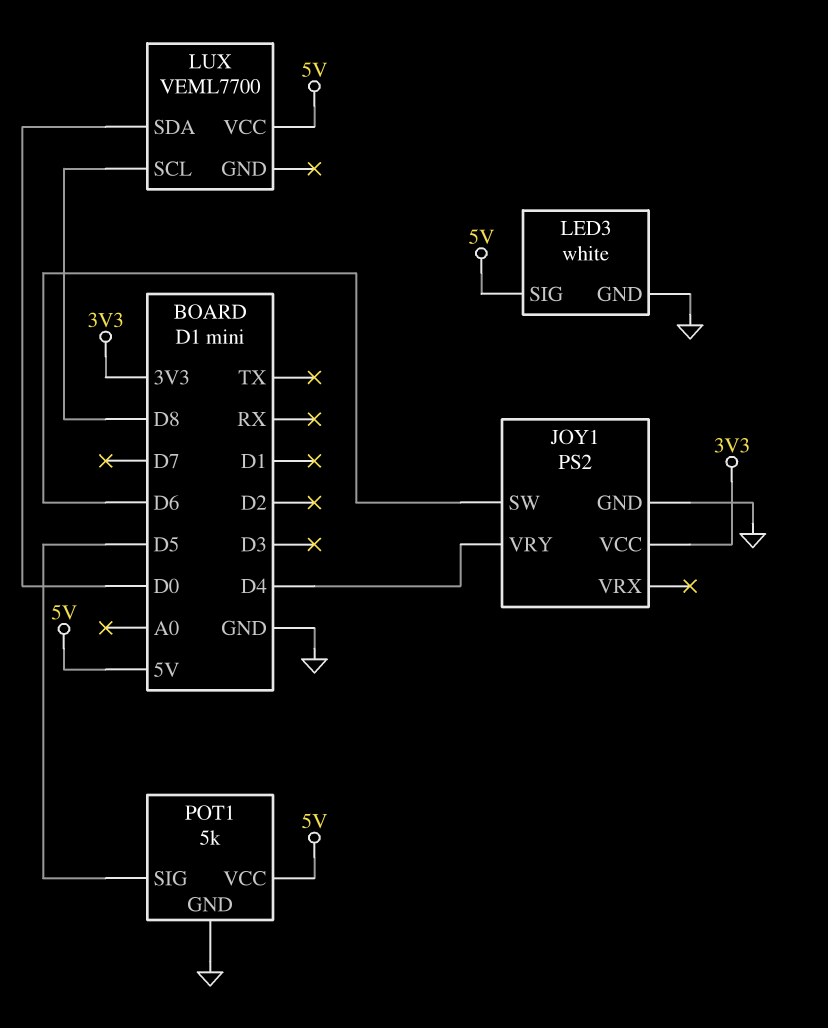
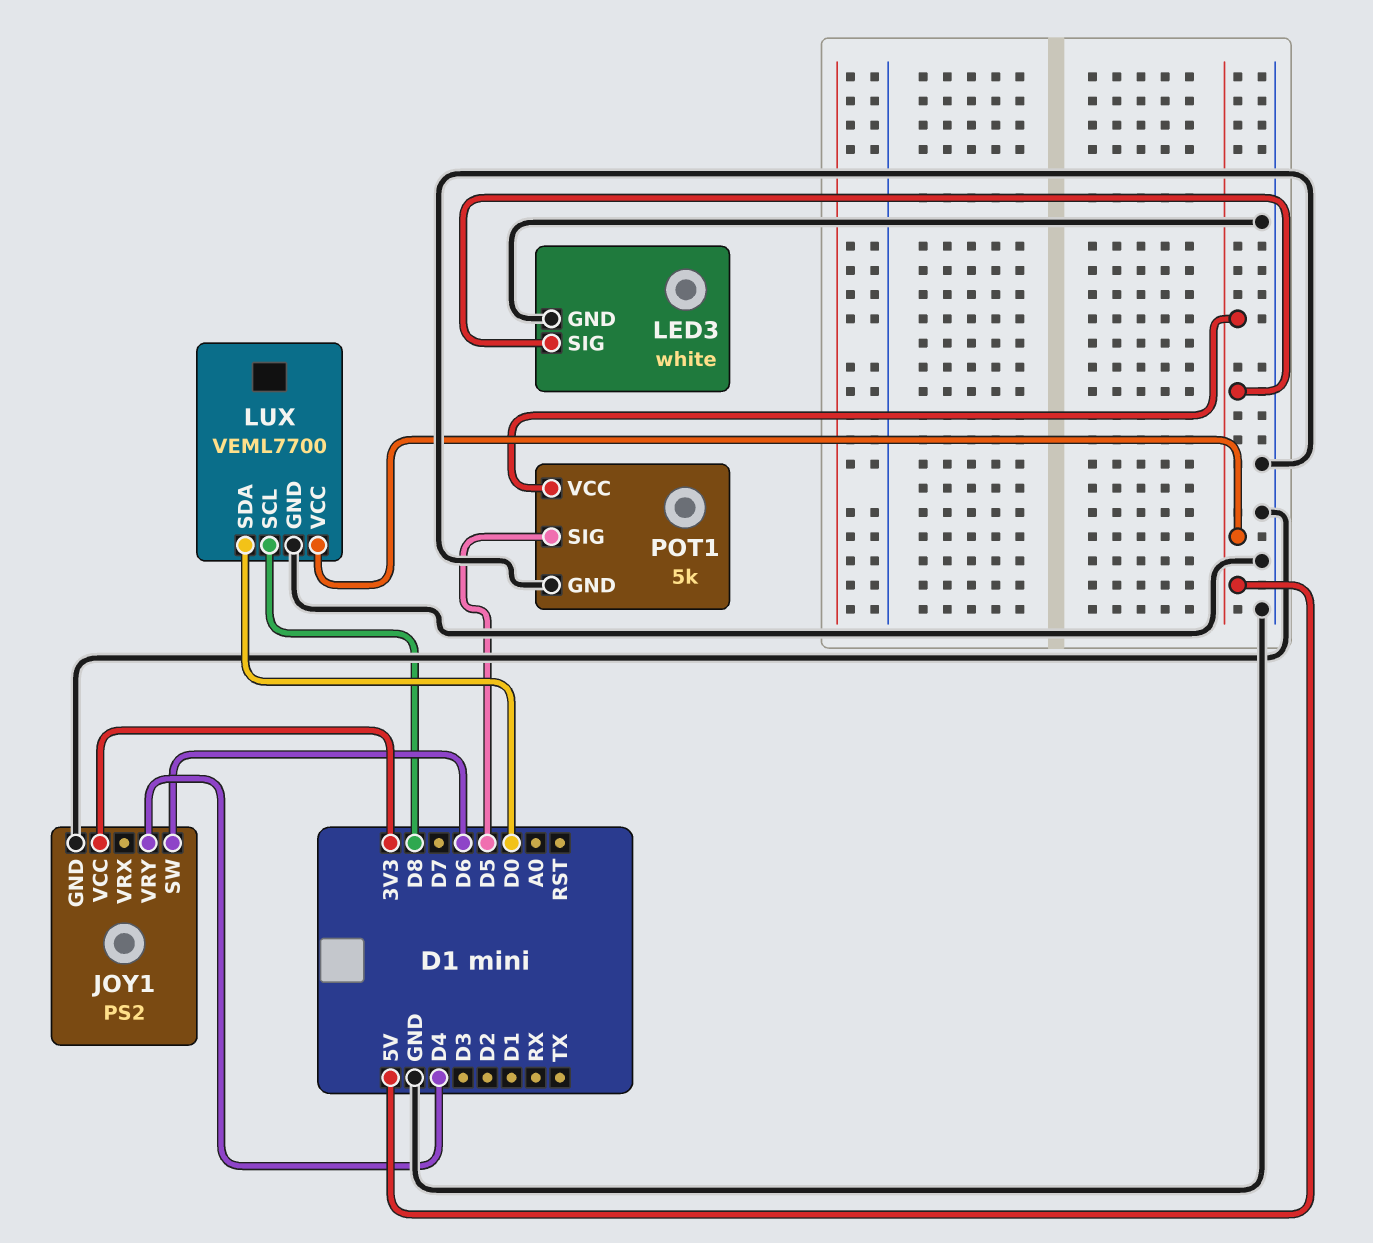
LUX pin GND: none -> GND

